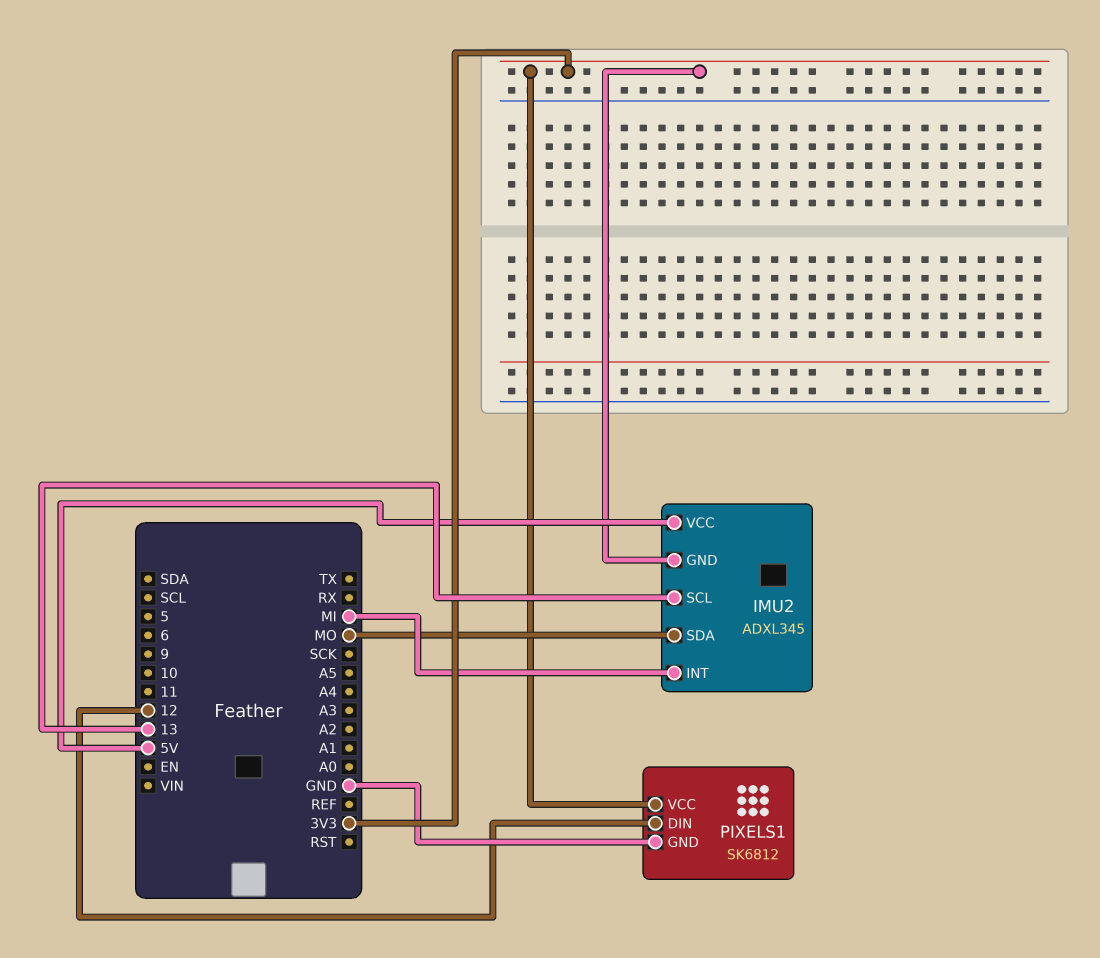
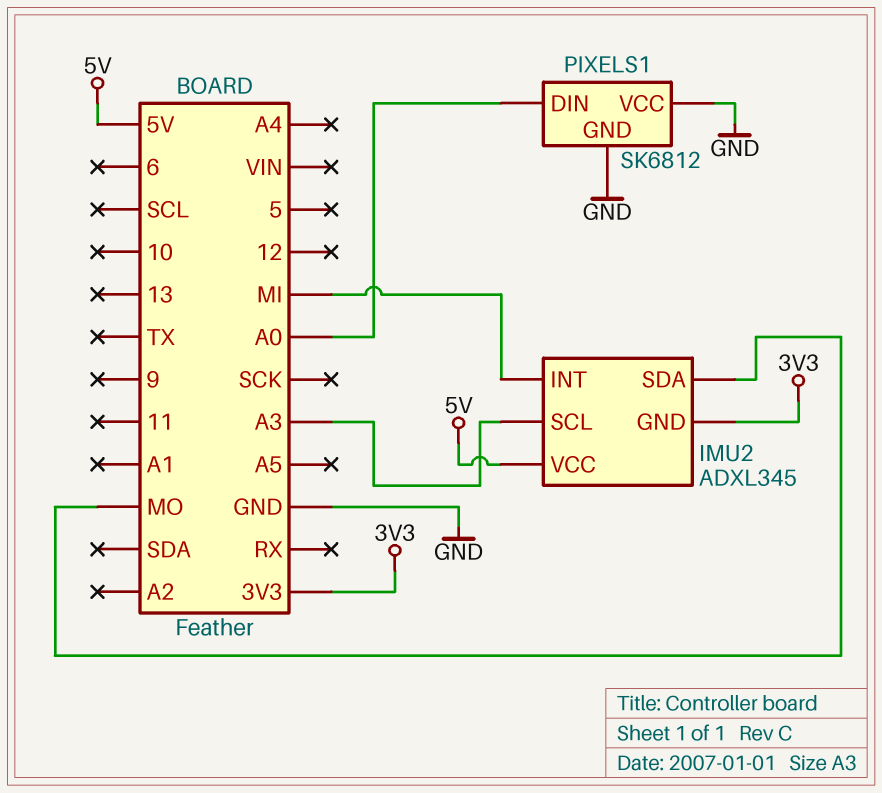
IMU2 pin SCL: 13 -> A3
PIXELS1 pin DIN: 12 -> A0
PIXELS1 pin VCC: 3V3 -> GND

